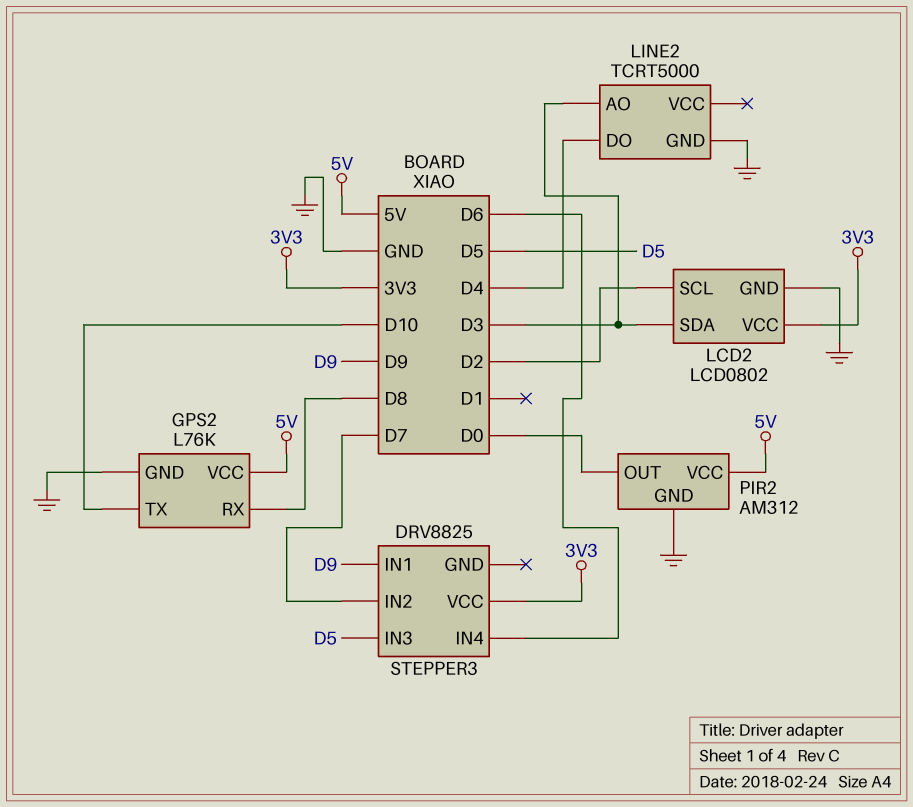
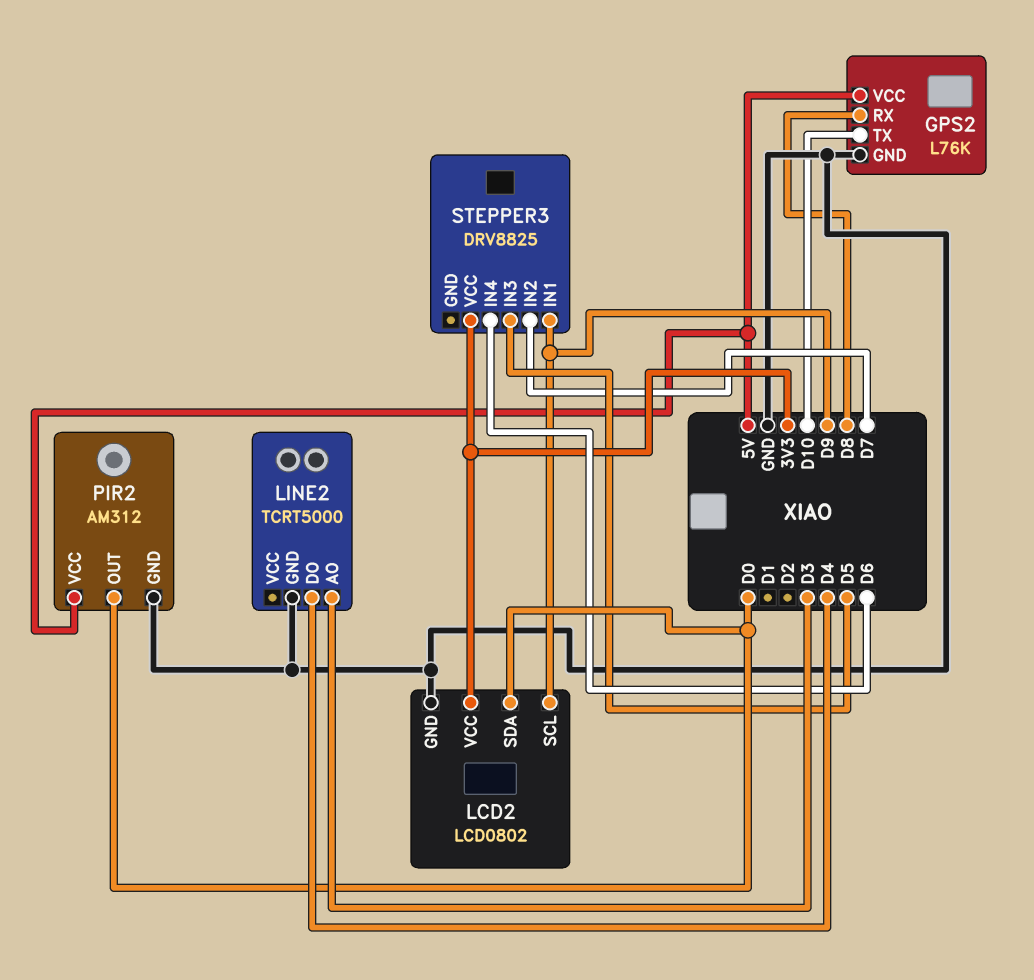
LCD2 pin SCL: D2 -> D9
LCD2 pin SDA: D3 -> D0

